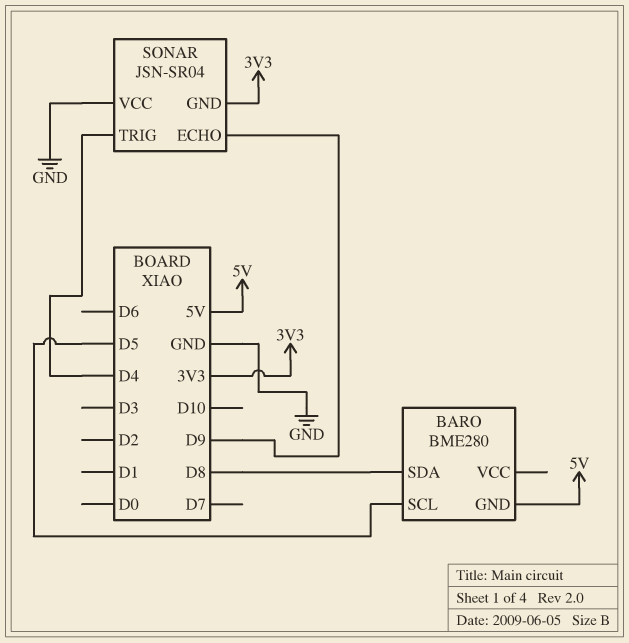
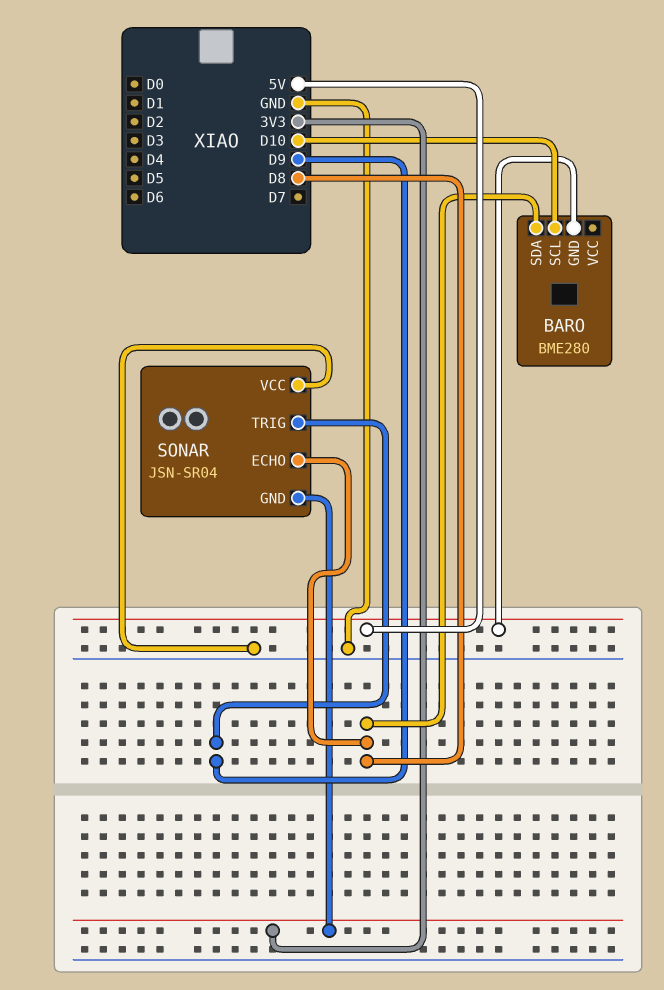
BARO pin SCL: D5 -> D10
SONAR pin ECHO: D9 -> D8
SONAR pin TRIG: D4 -> D9

